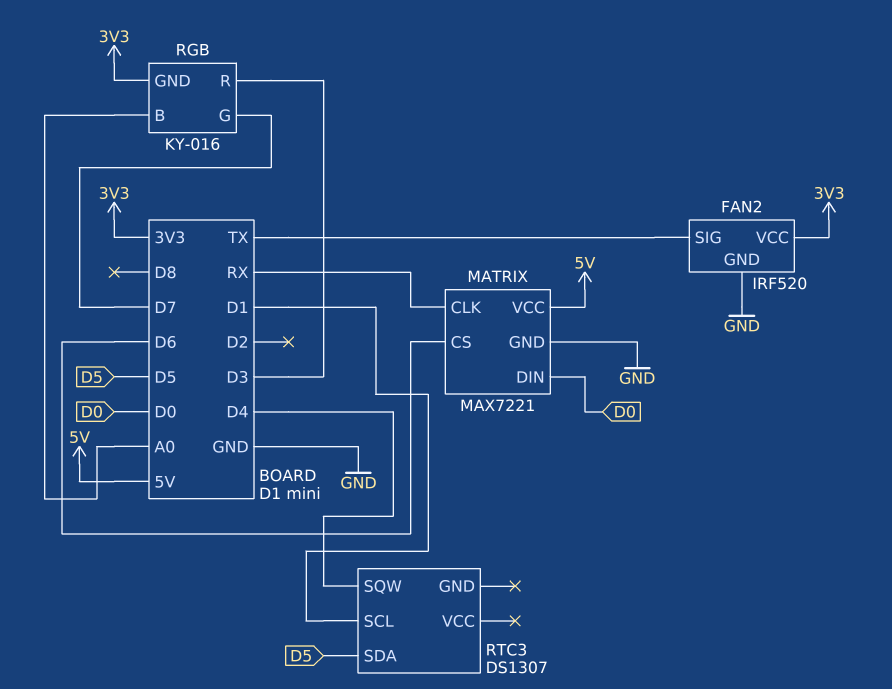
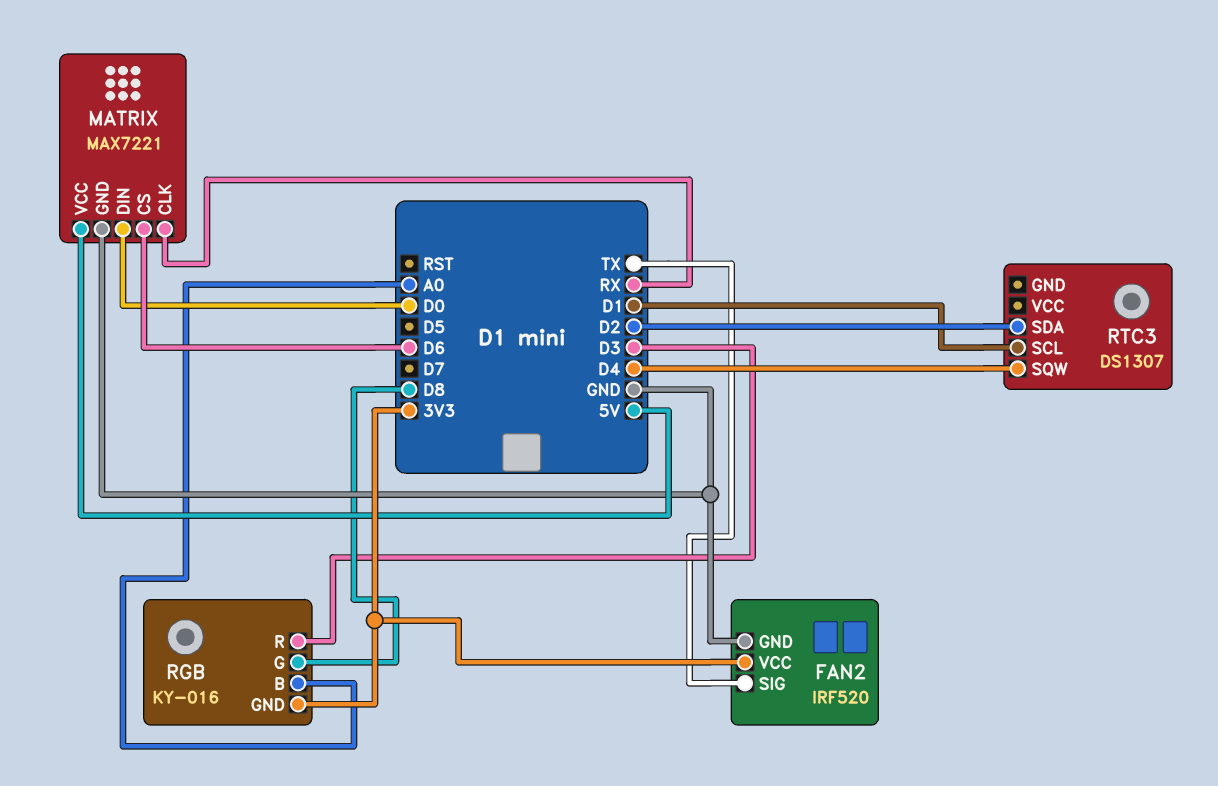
RGB pin G: D7 -> D8
RTC3 pin SDA: D5 -> D2

